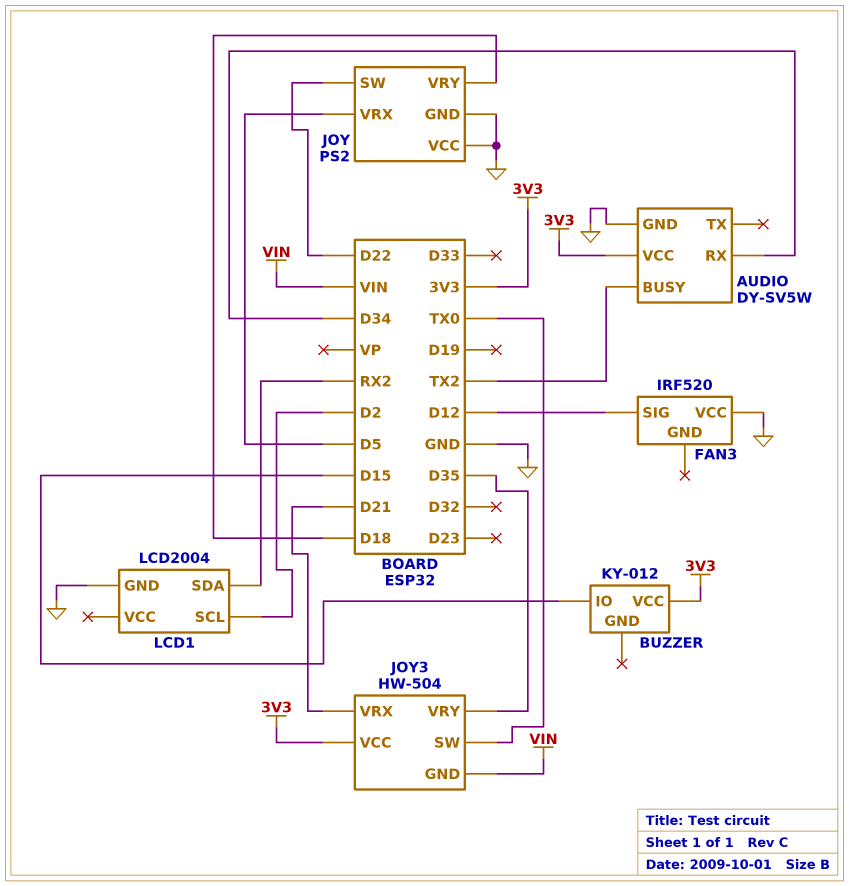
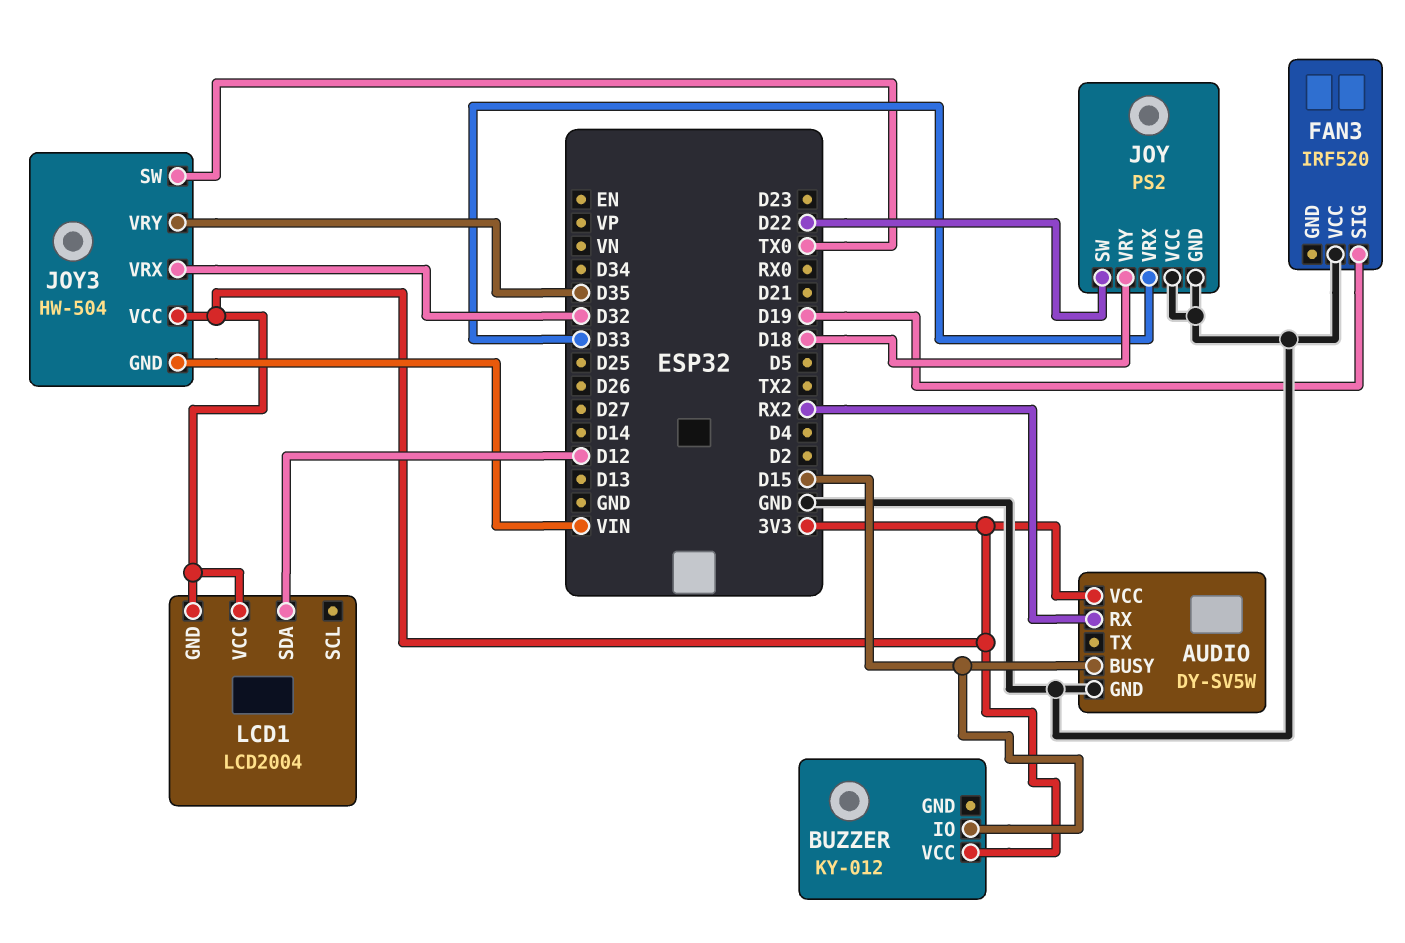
AUDIO pin BUSY: TX2 -> D15
AUDIO pin RX: D34 -> RX2
FAN3 pin SIG: D12 -> D19
JOY pin VRX: D5 -> D33
JOY3 pin VRX: D21 -> D32
LCD1 pin GND: GND -> 3V3
LCD1 pin SCL: D2 -> none
LCD1 pin SDA: RX2 -> D12
LCD1 pin VCC: none -> 3V3

